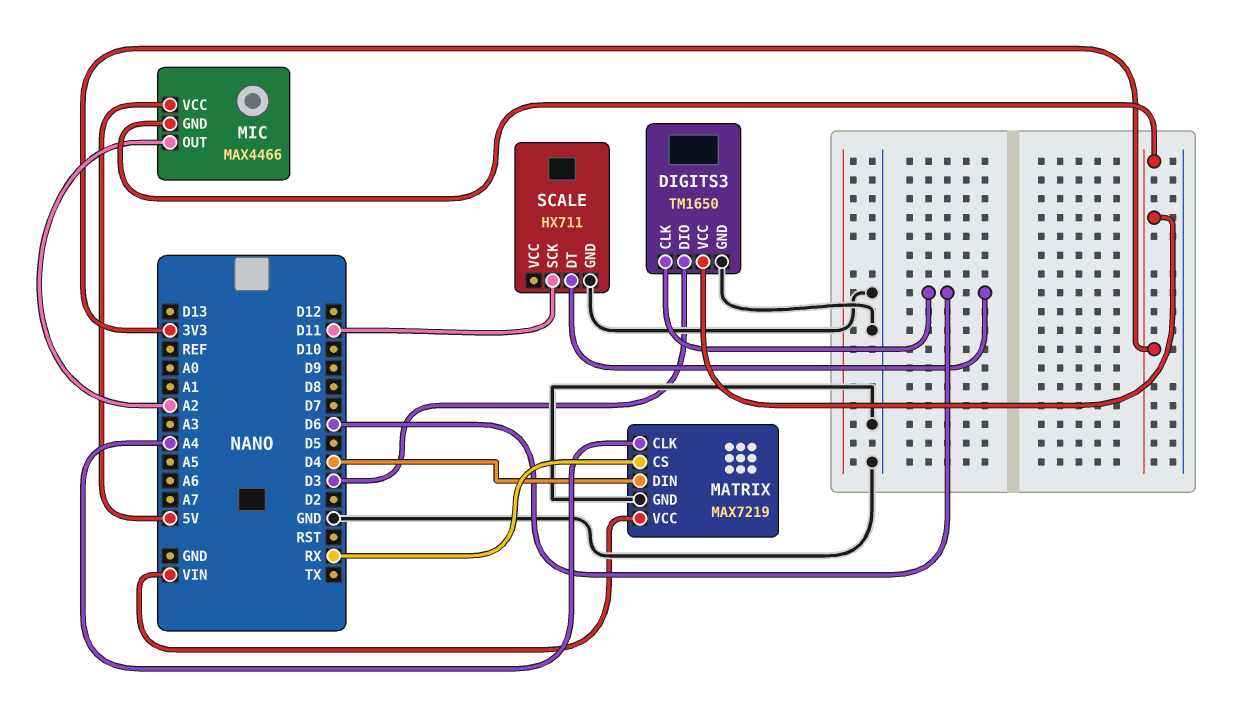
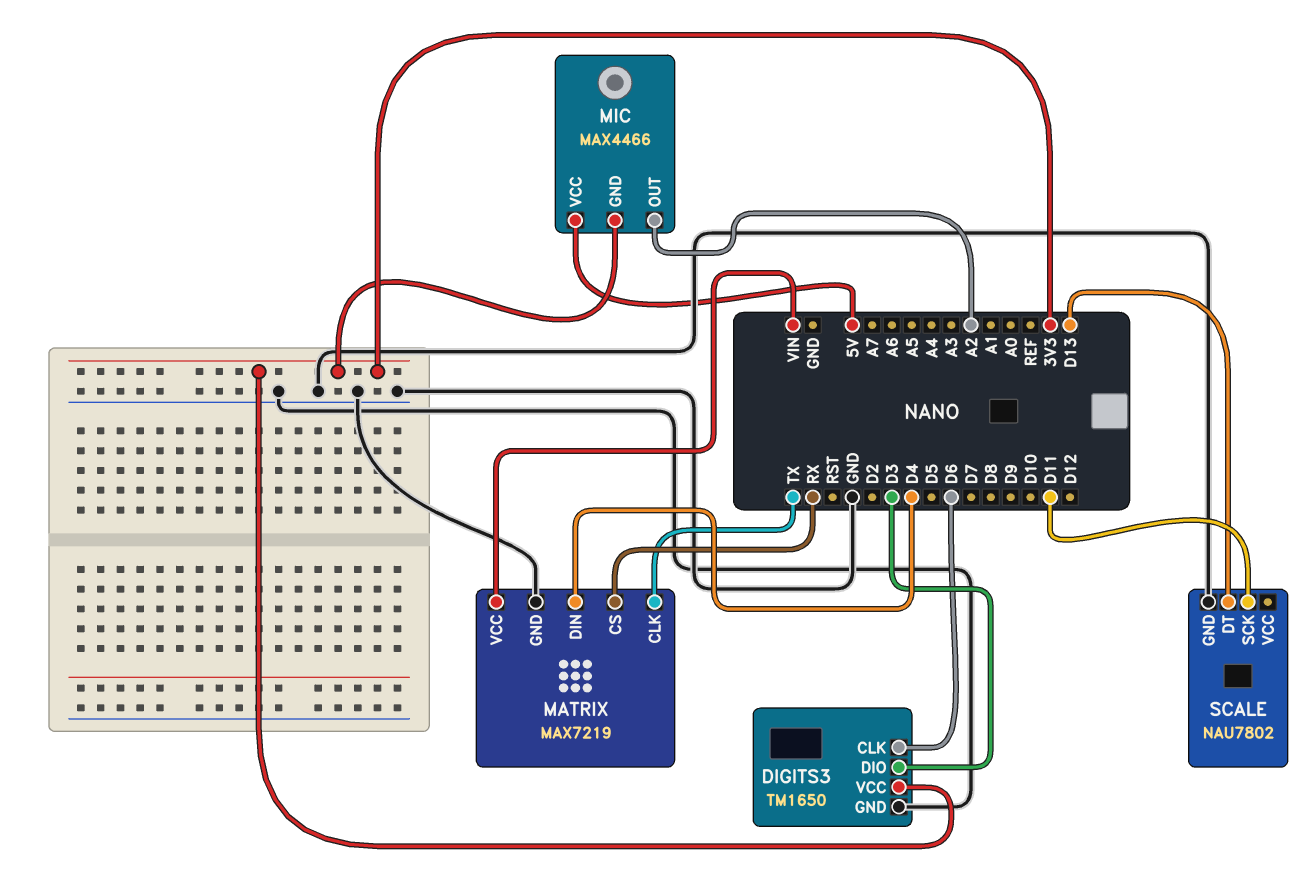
MATRIX pin CLK: A4 -> TX
SCALE: HX711 -> NAU7802
SCALE pin DT: D6 -> D13

